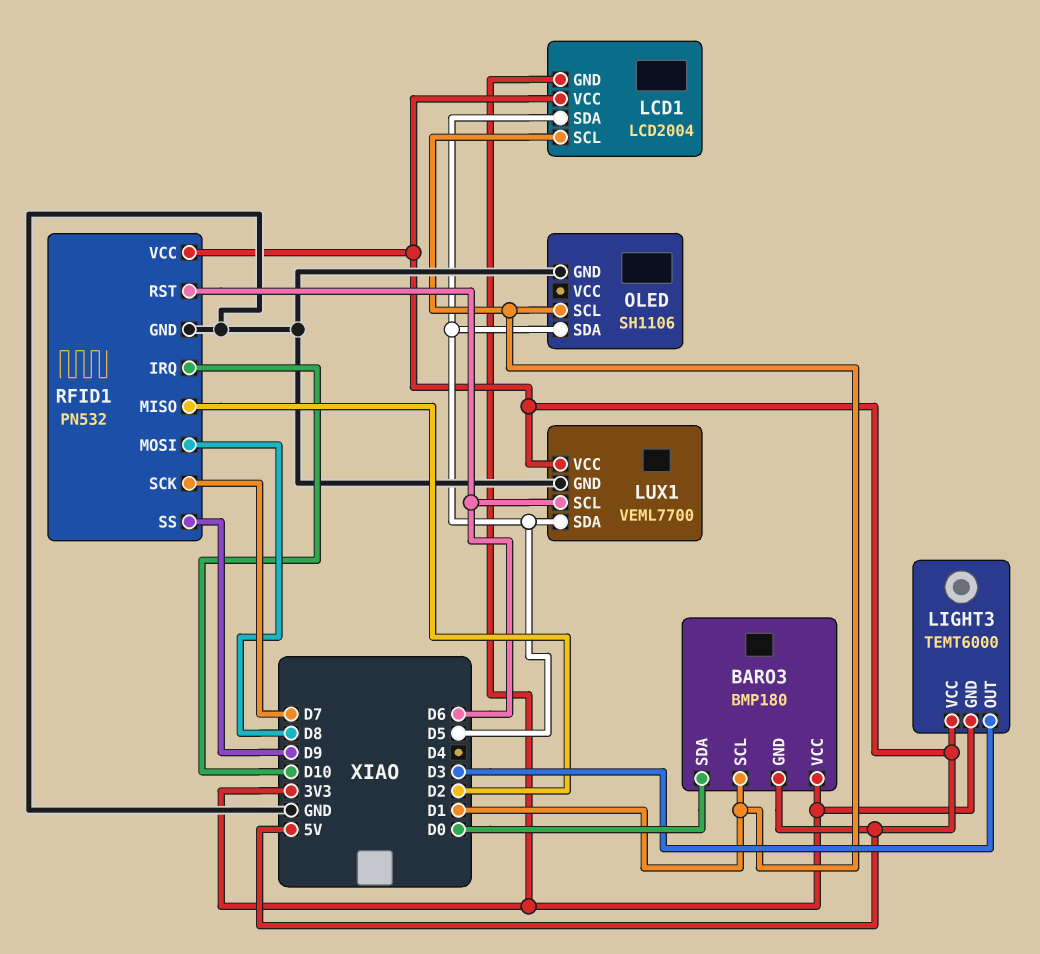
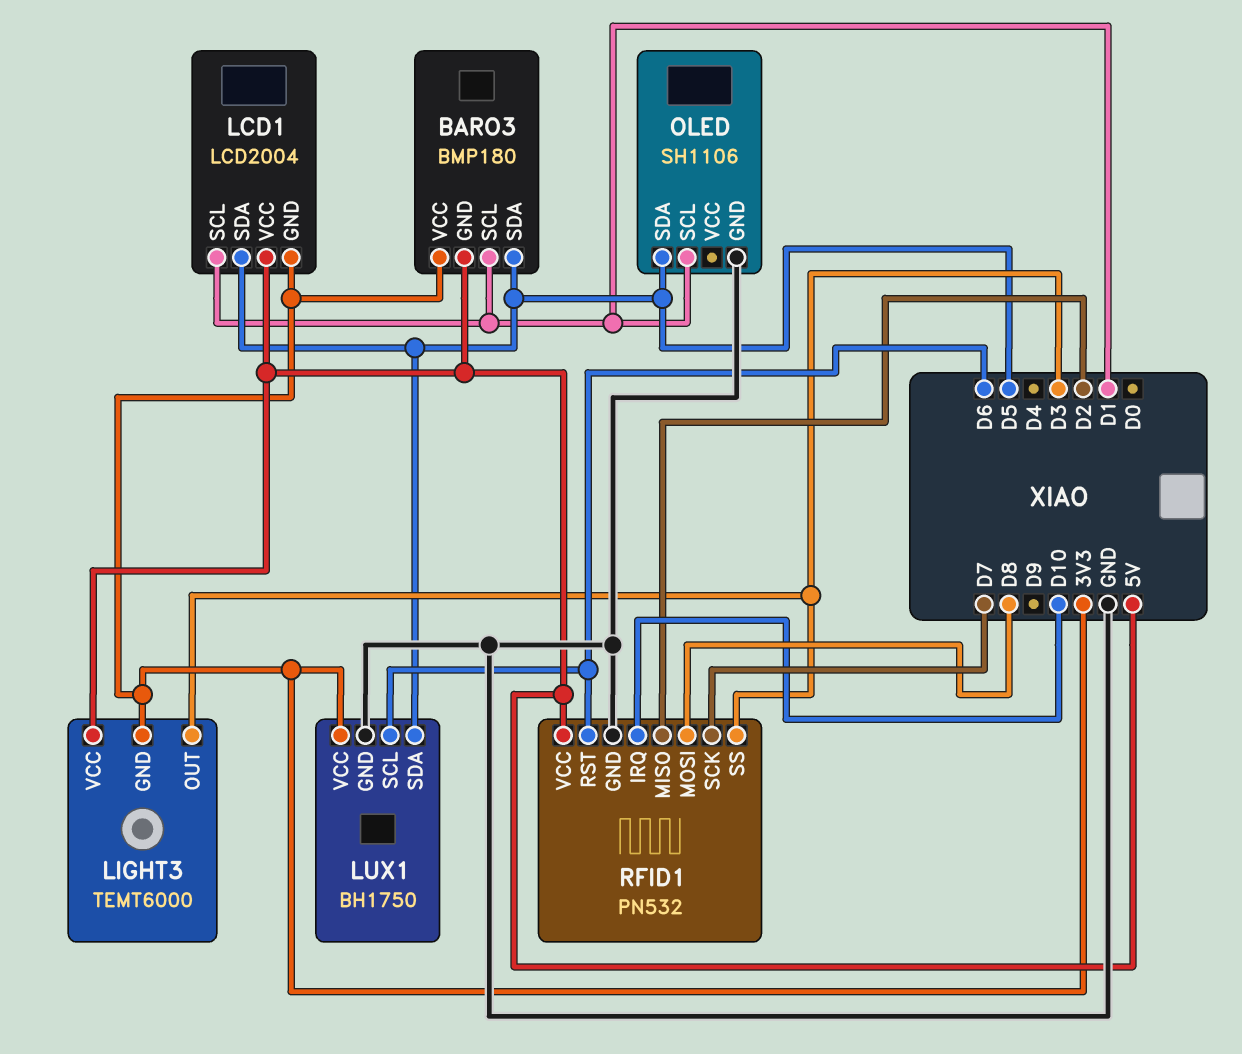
BARO3 pin SDA: D0 -> D5
LUX1: VEML7700 -> BH1750
LUX1 pin VCC: 5V -> 3V3
RFID1 pin SS: D9 -> D3

